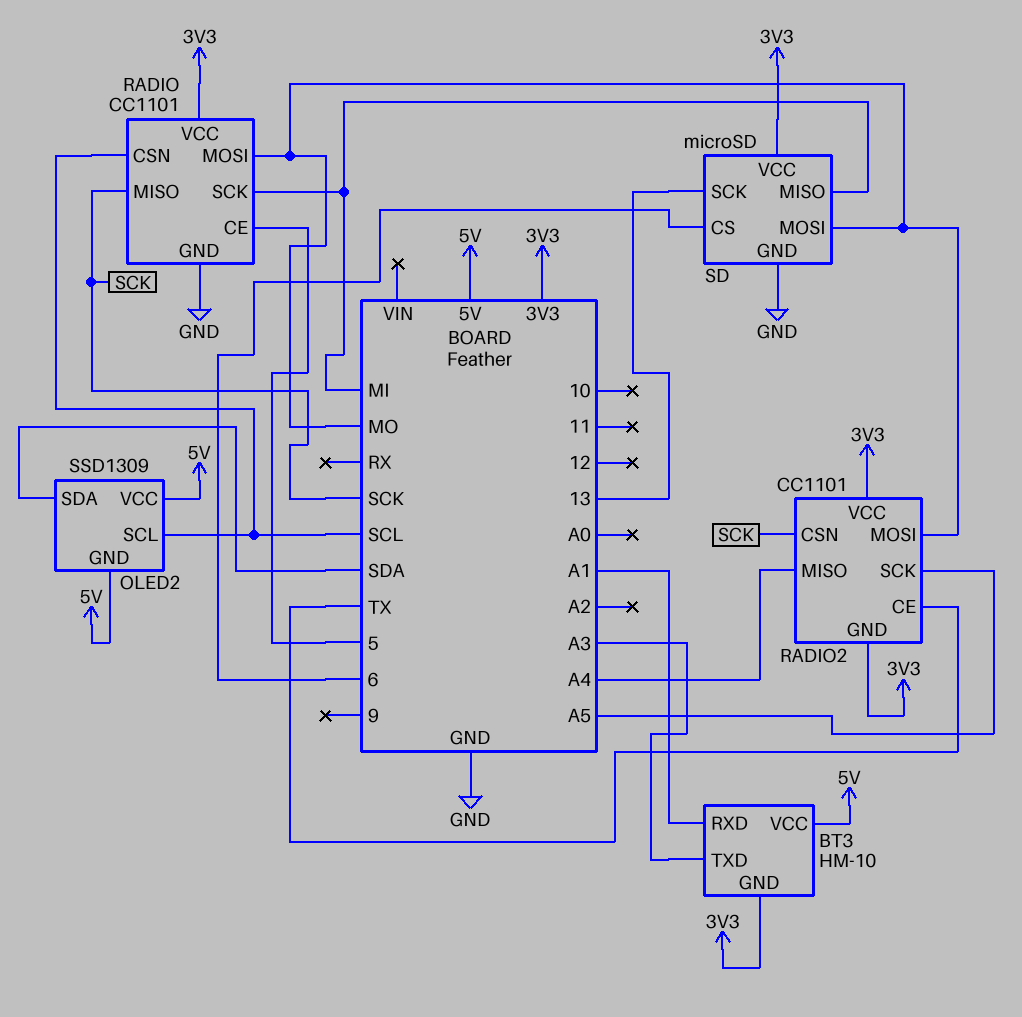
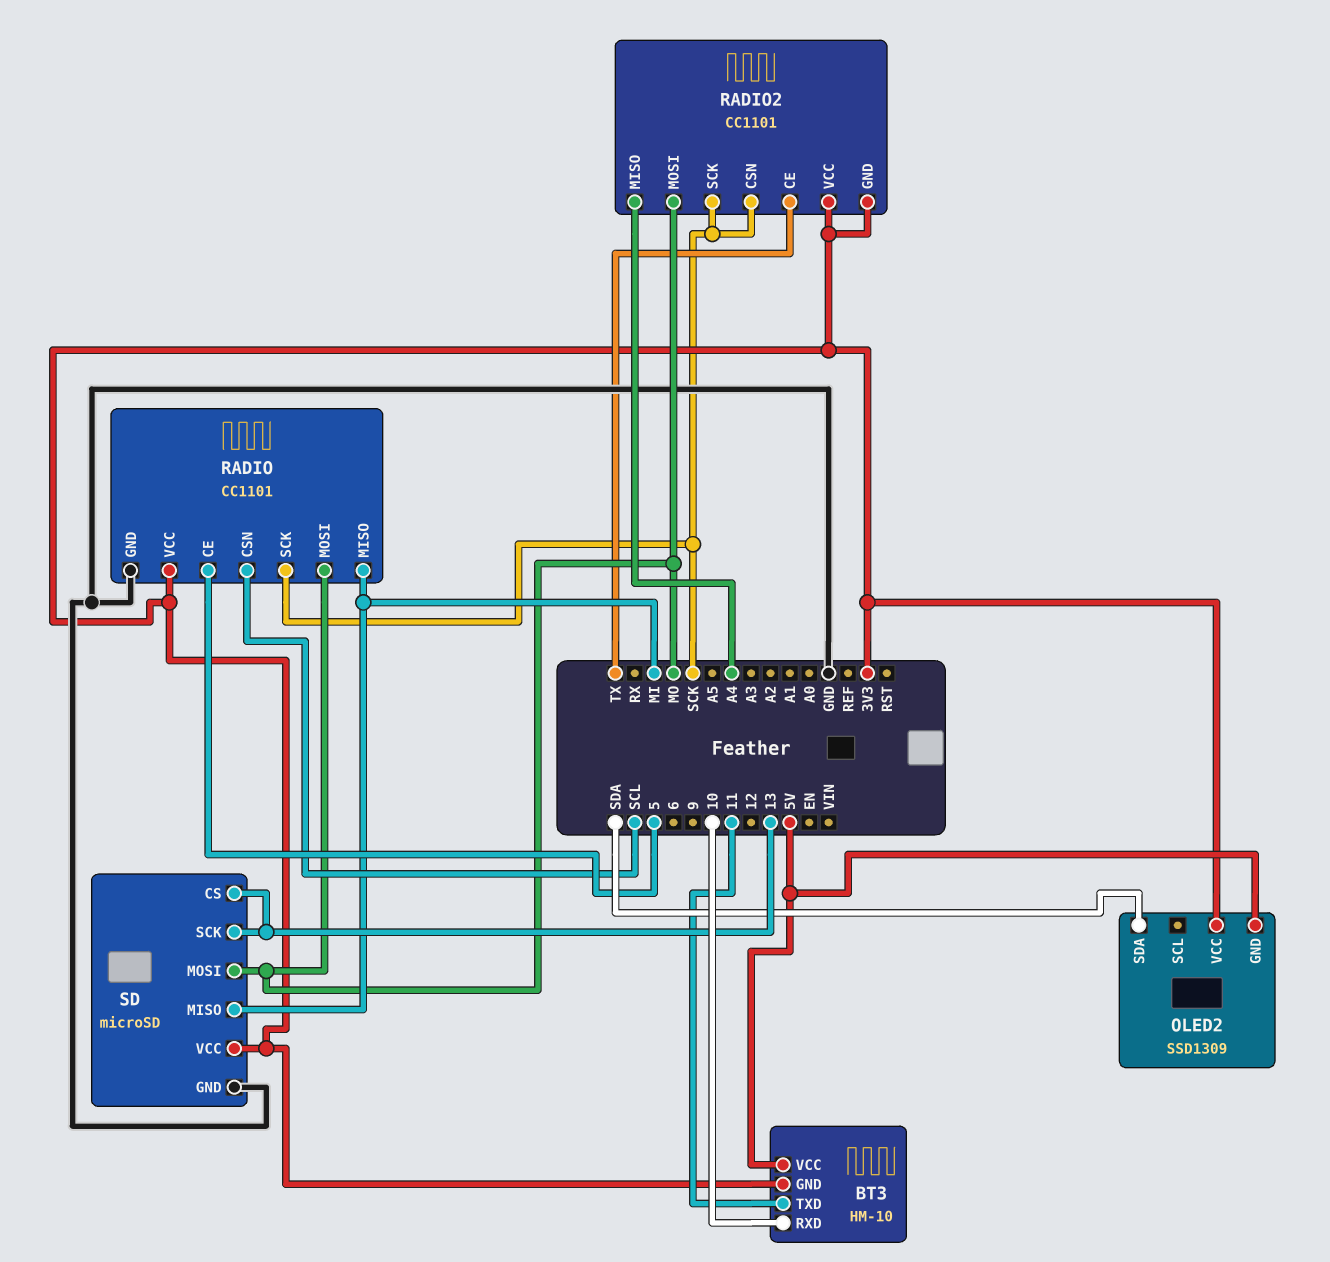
BT3 pin RXD: A1 -> 10
BT3 pin TXD: A3 -> 11
OLED2 pin SCL: SCL -> none
OLED2 pin VCC: 5V -> 3V3
RADIO pin MISO: SCK -> MI
RADIO pin SCK: MI -> SCK
RADIO2 pin SCK: A5 -> SCK
SD pin CS: 6 -> 13

